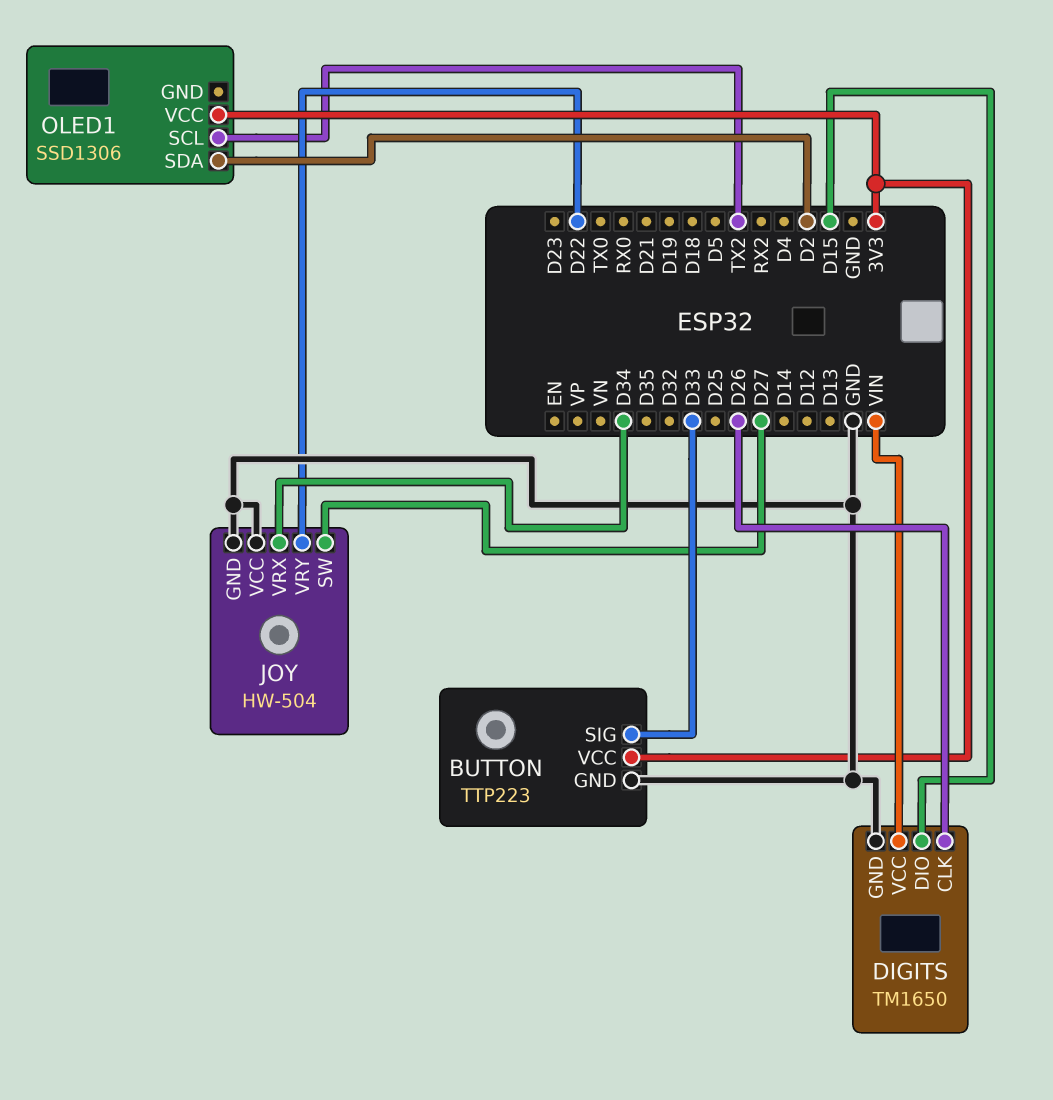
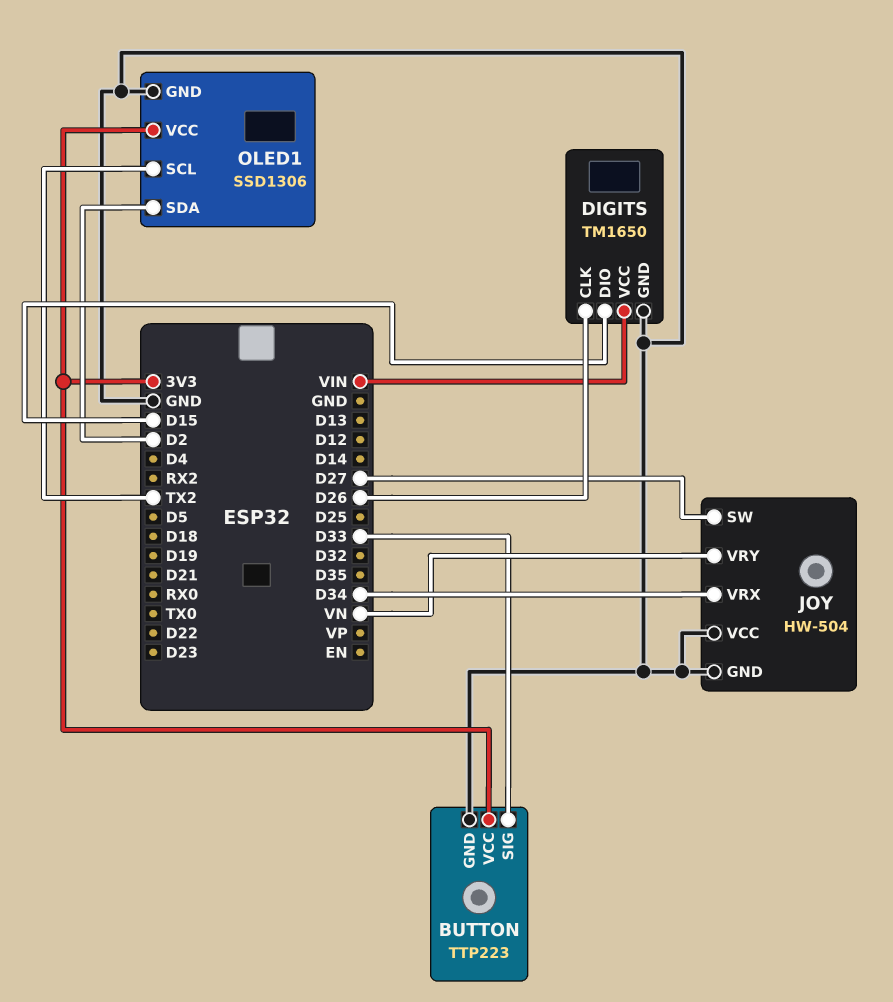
JOY pin VRY: D22 -> VN
OLED1 pin GND: none -> GND

